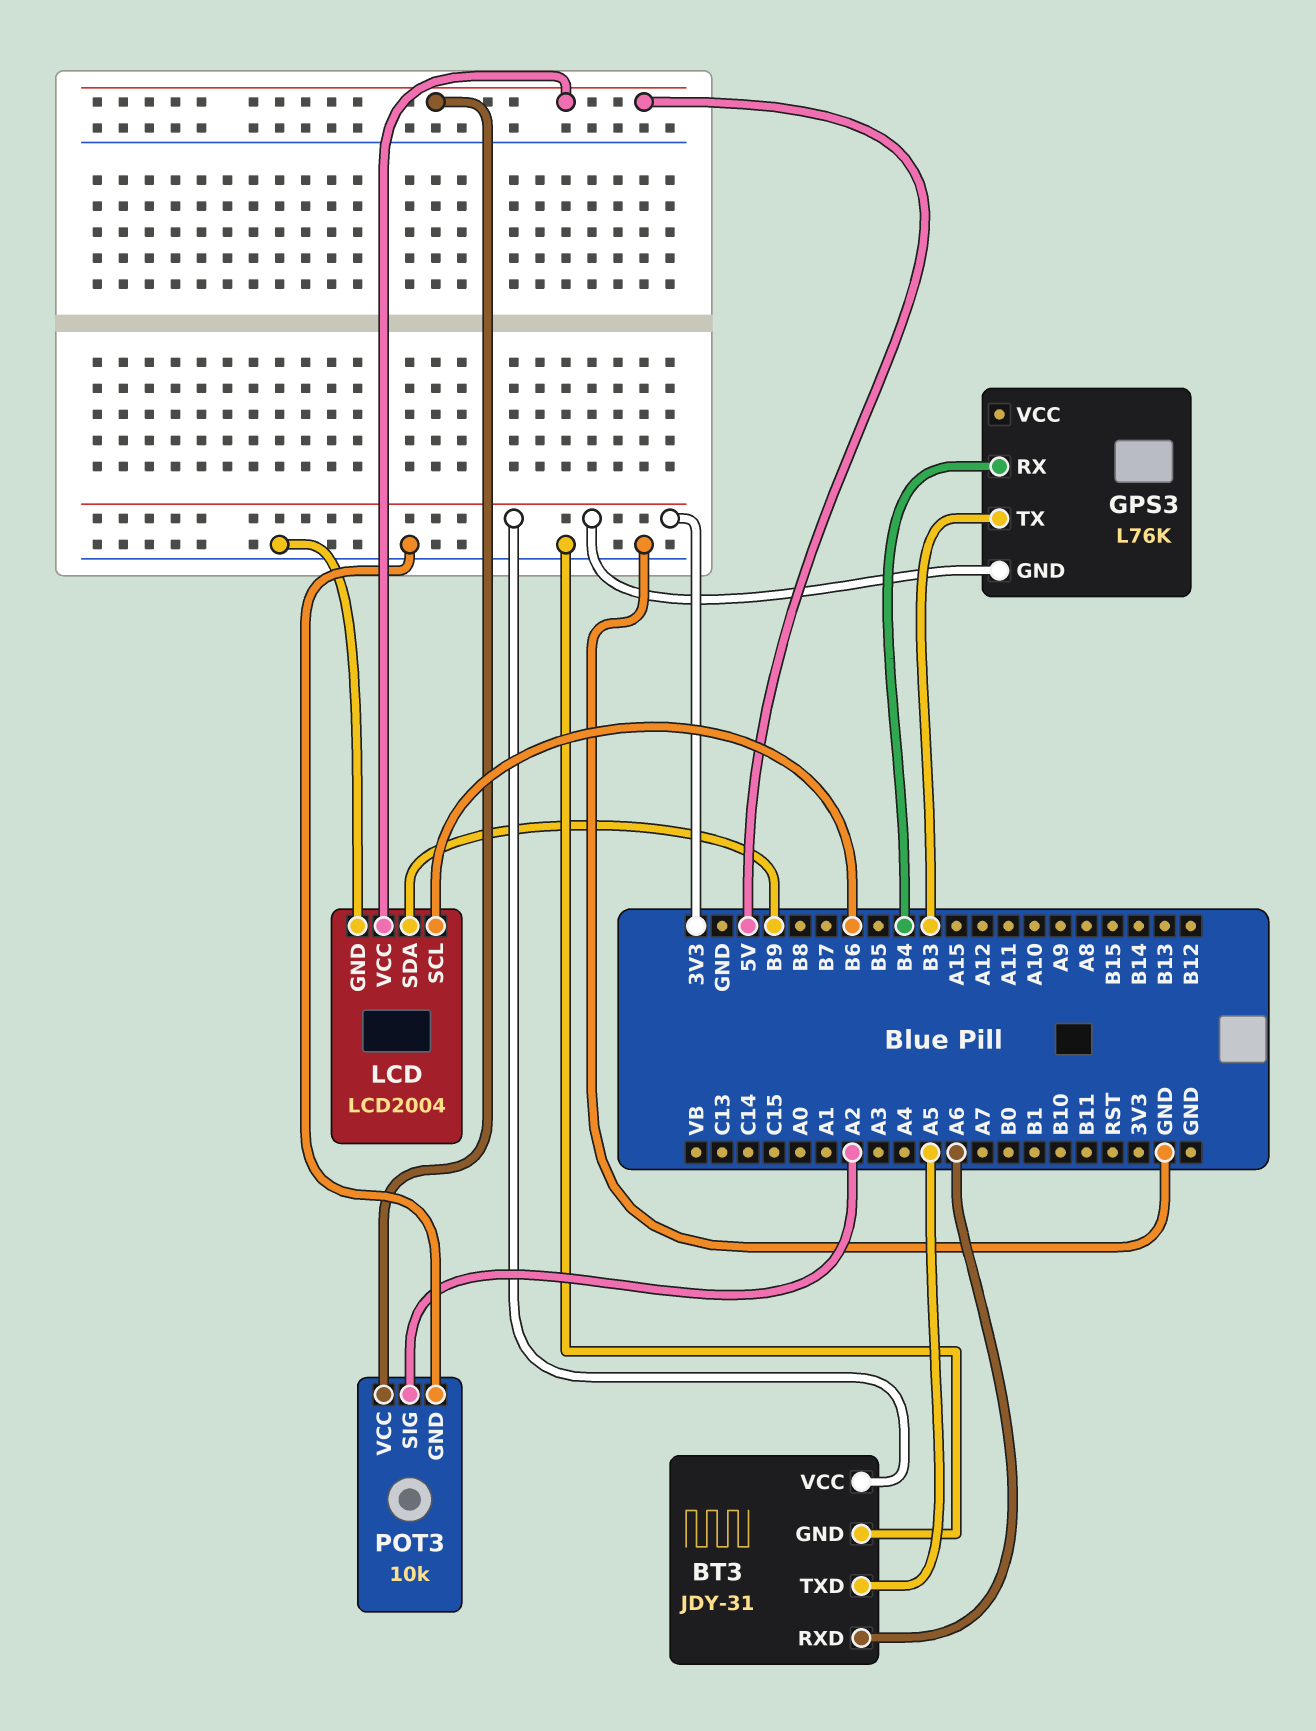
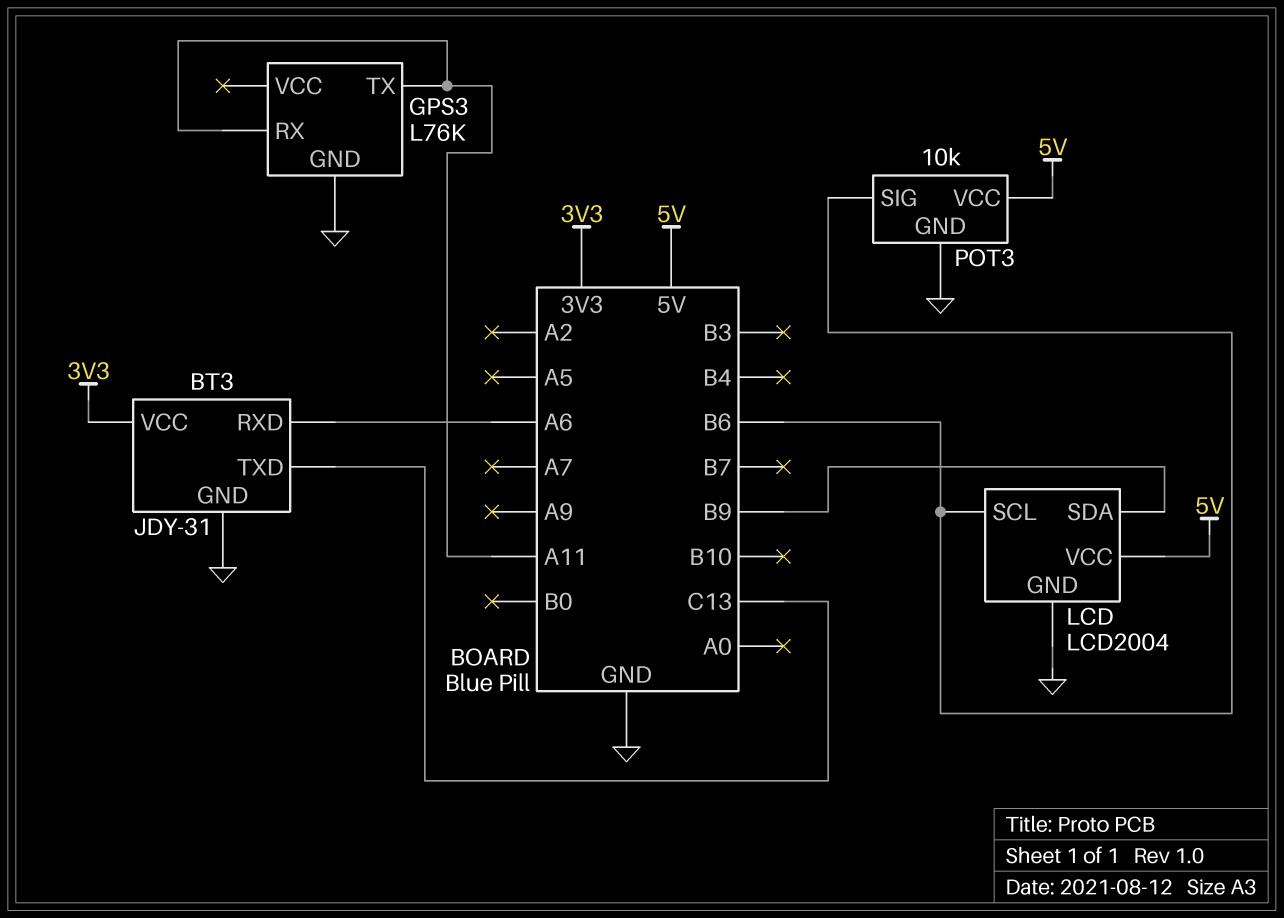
BT3 pin TXD: A5 -> C13
GPS3 pin GND: 3V3 -> GND
GPS3 pin RX: B4 -> A11
GPS3 pin TX: B3 -> A11
POT3 pin SIG: A2 -> B6

